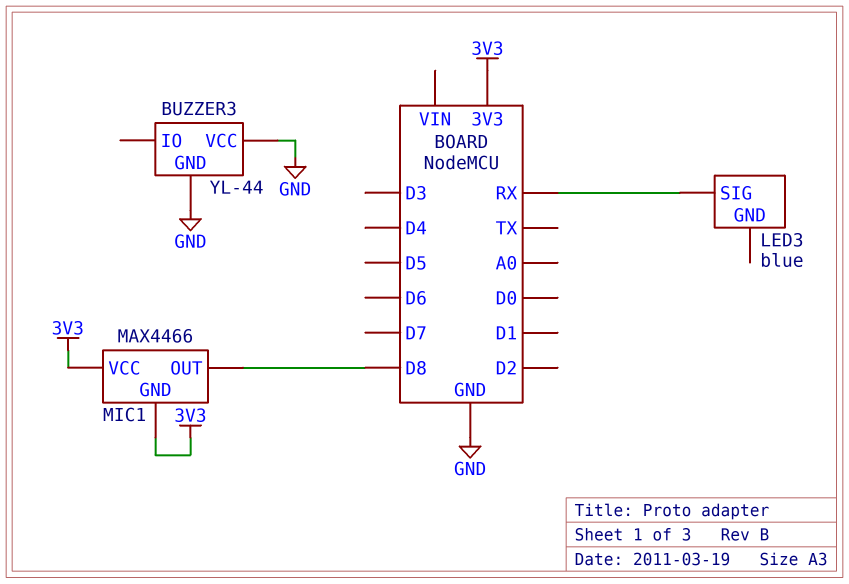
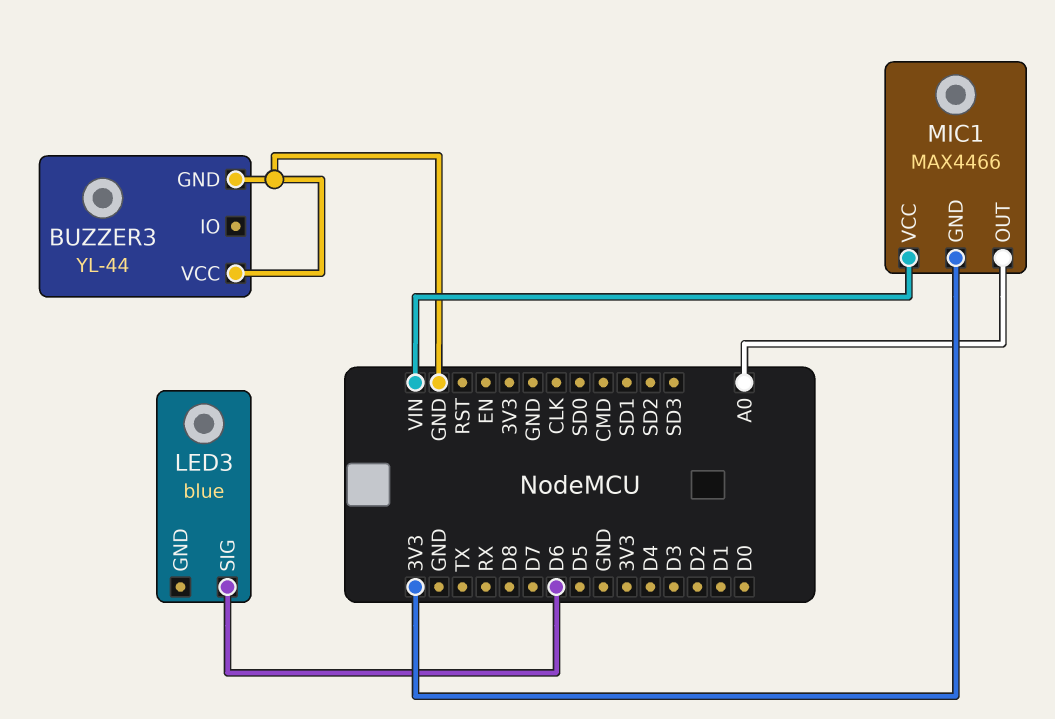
LED3 pin SIG: RX -> D6
MIC1 pin OUT: D8 -> A0
MIC1 pin VCC: 3V3 -> VIN

